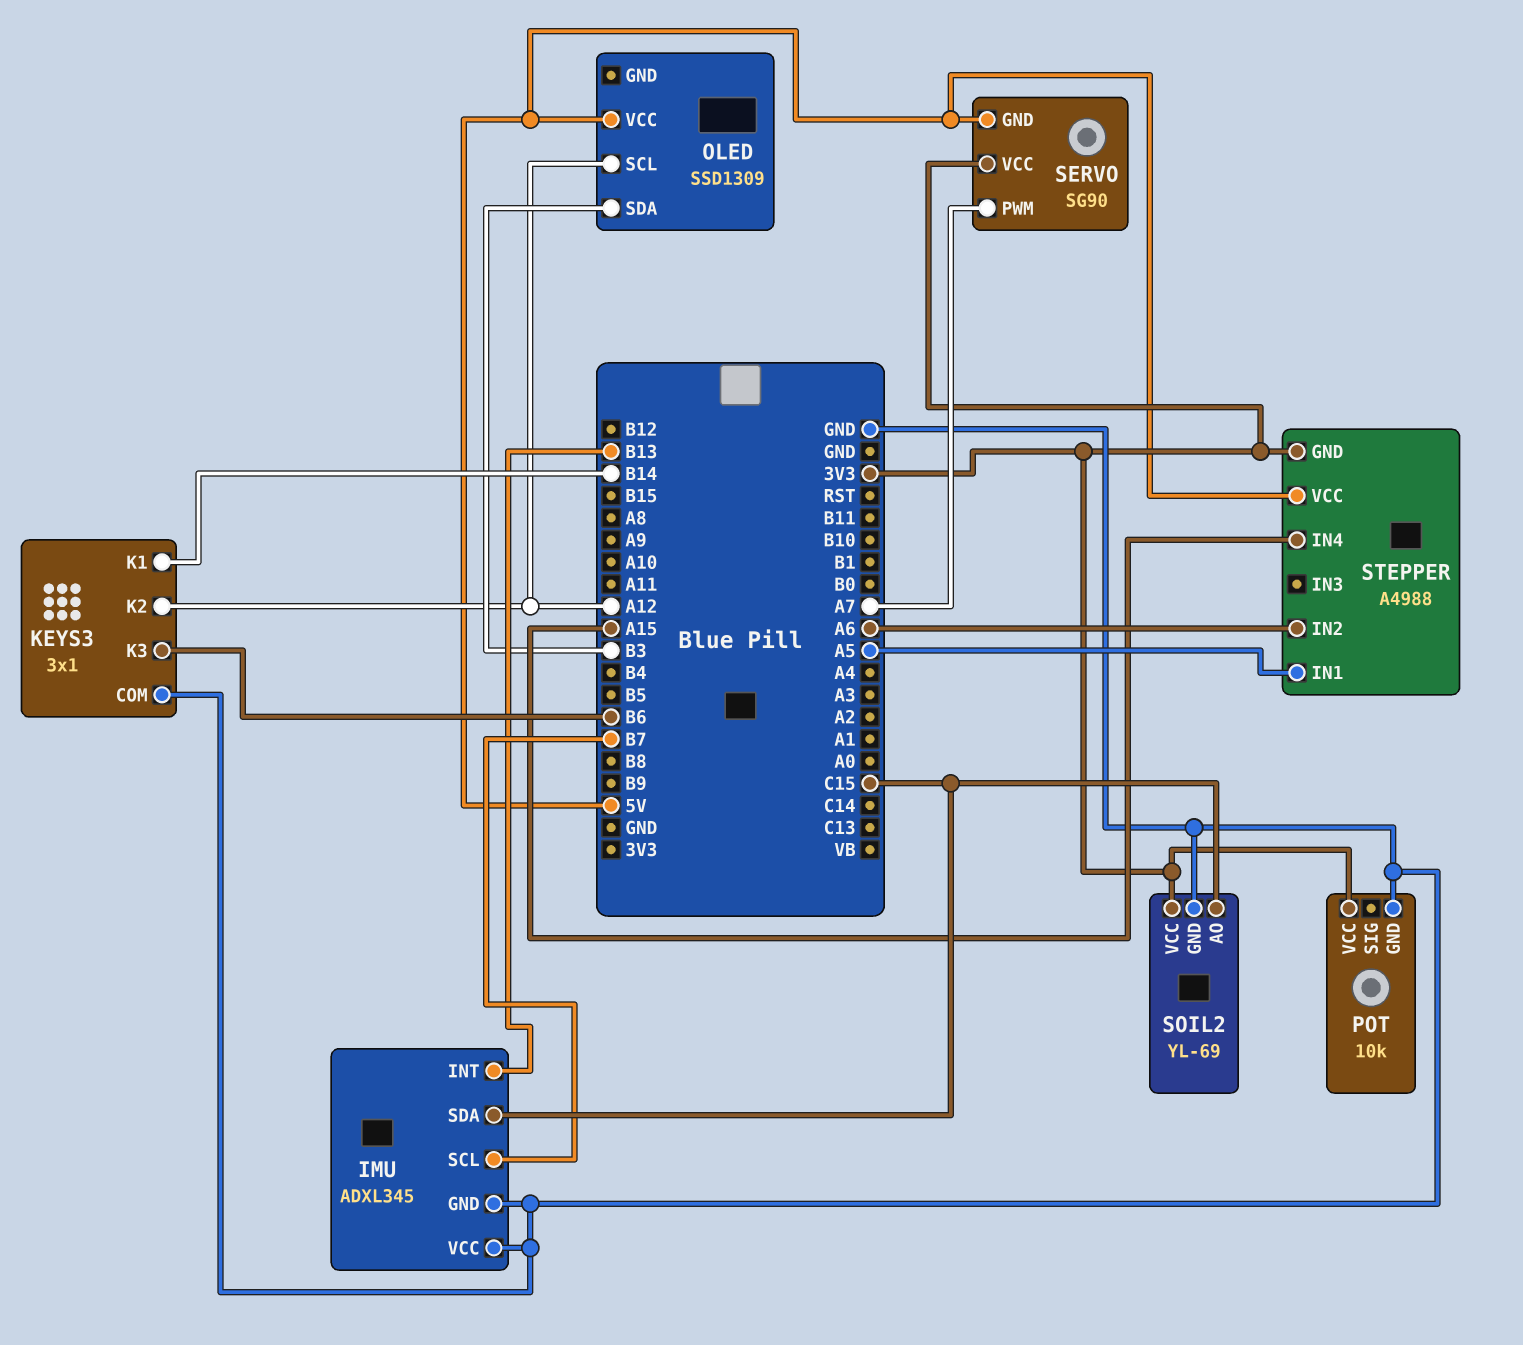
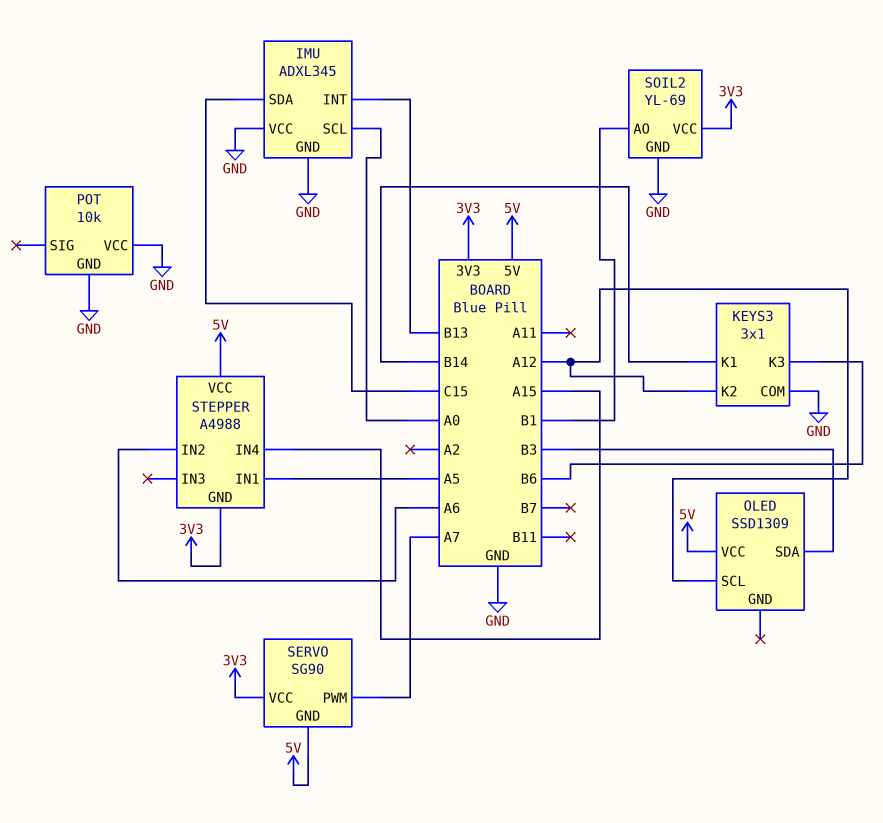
IMU pin SCL: B7 -> A0
POT pin VCC: 3V3 -> GND
SOIL2 pin AO: C15 -> B1

